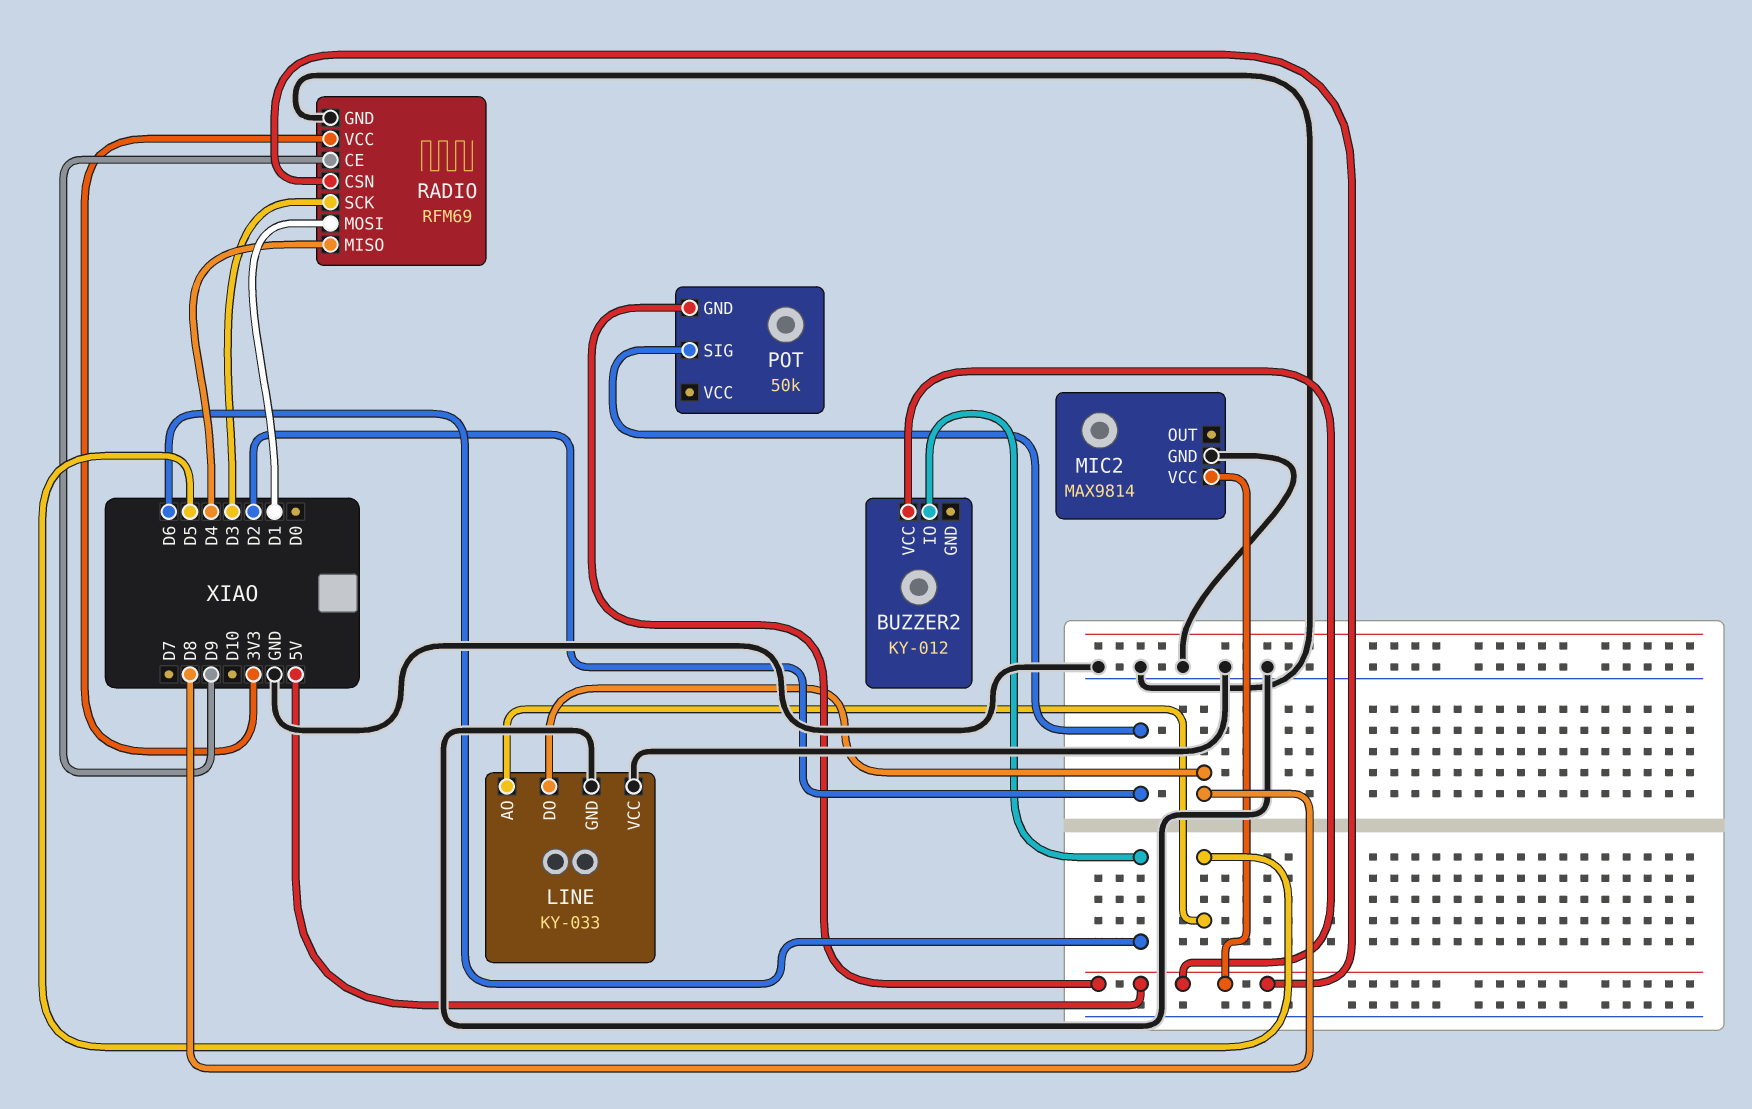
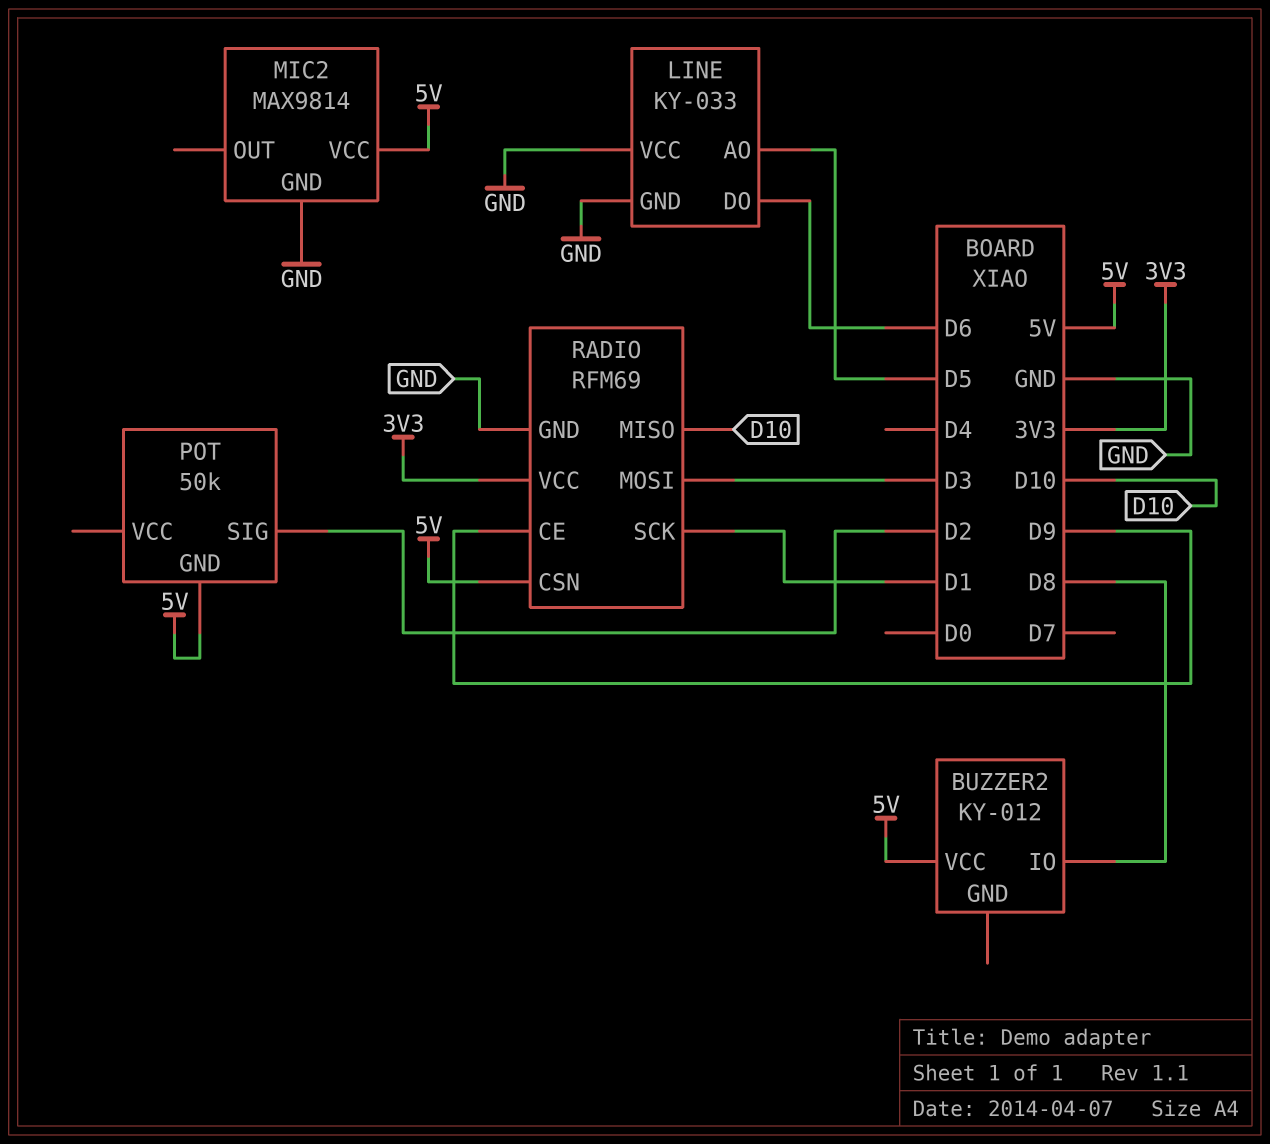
BUZZER2 pin IO: D6 -> D8
LINE pin DO: D8 -> D6
RADIO pin MISO: D4 -> D10
RADIO pin MOSI: D1 -> D3
RADIO pin SCK: D3 -> D1

